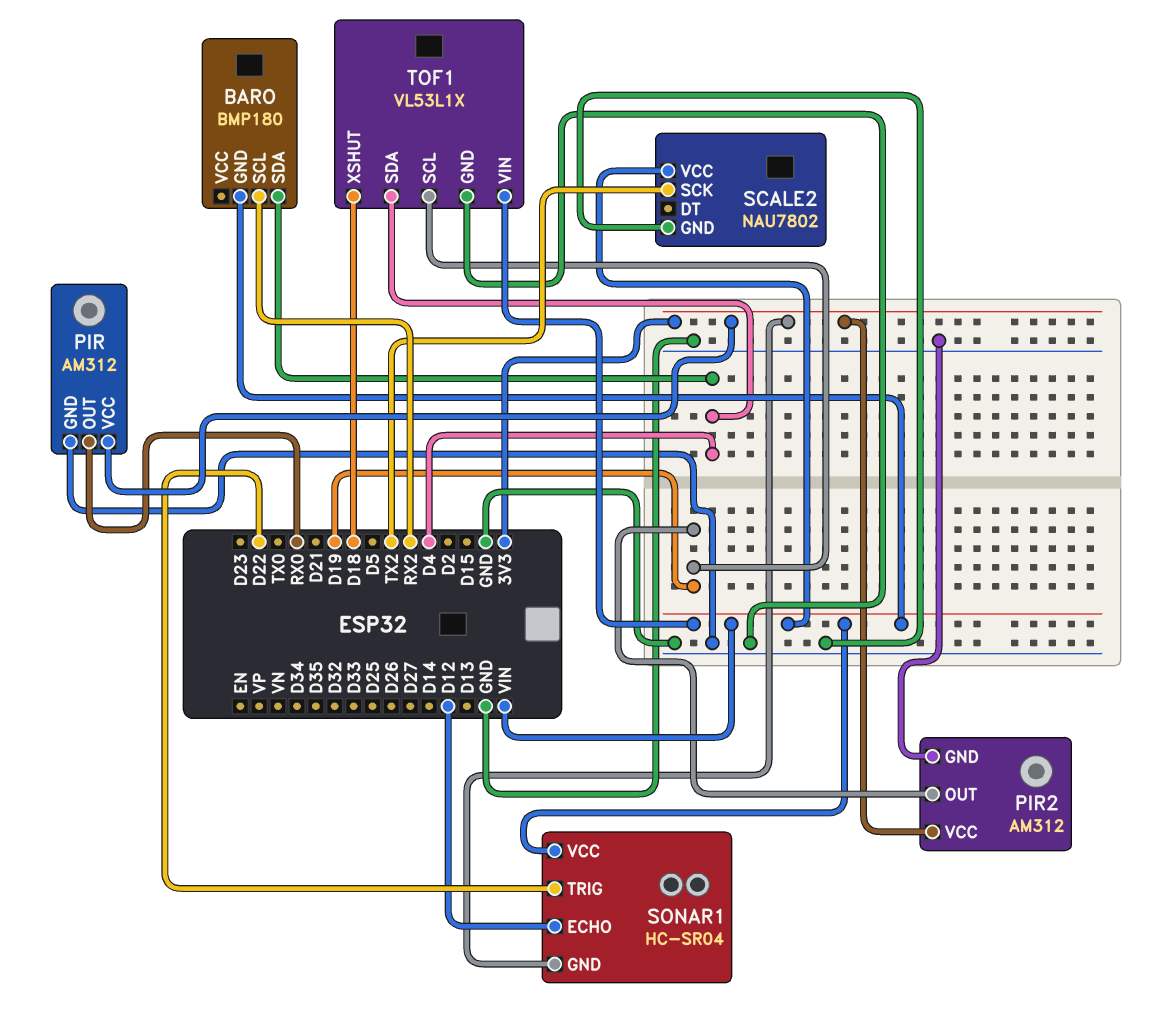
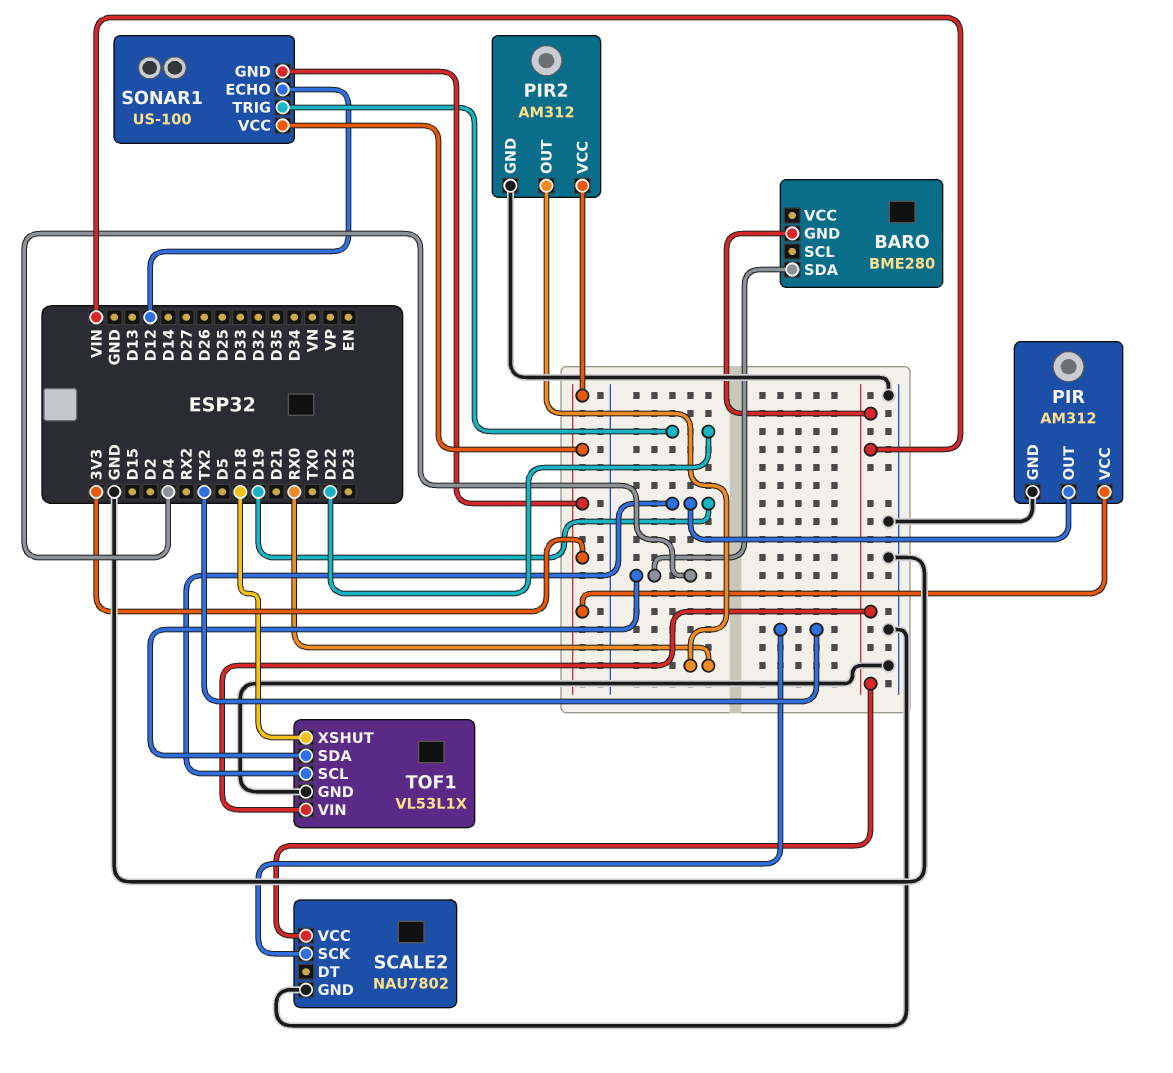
BARO: BMP180 -> BME280
BARO pin SCL: RX2 -> none
PIR pin OUT: RX0 -> D19
PIR2 pin OUT: D19 -> RX0
SONAR1: HC-SR04 -> US-100
SONAR1 pin VCC: VIN -> 3V3

